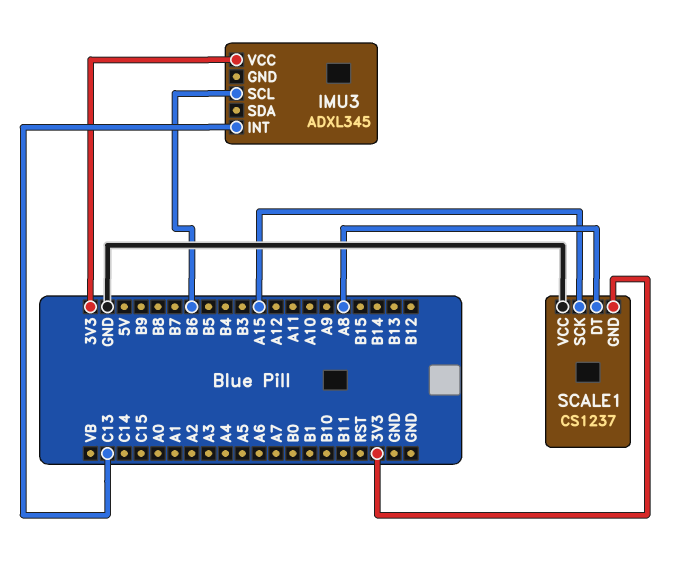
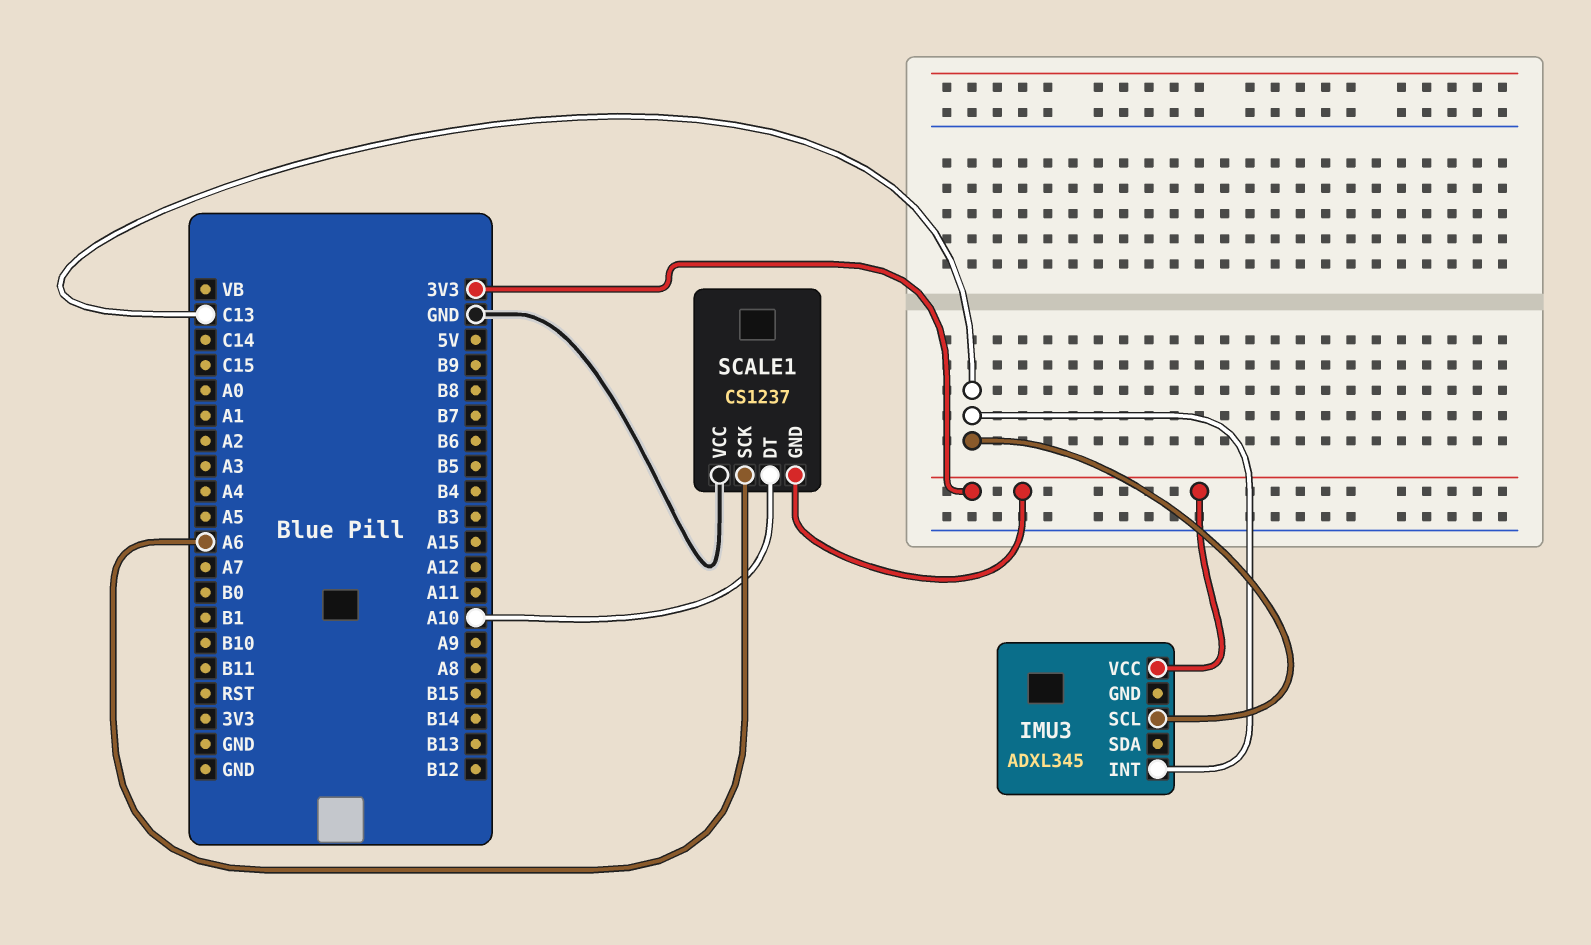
IMU3 pin SCL: B6 -> C13
SCALE1 pin DT: A8 -> A10
SCALE1 pin SCK: A15 -> A6

